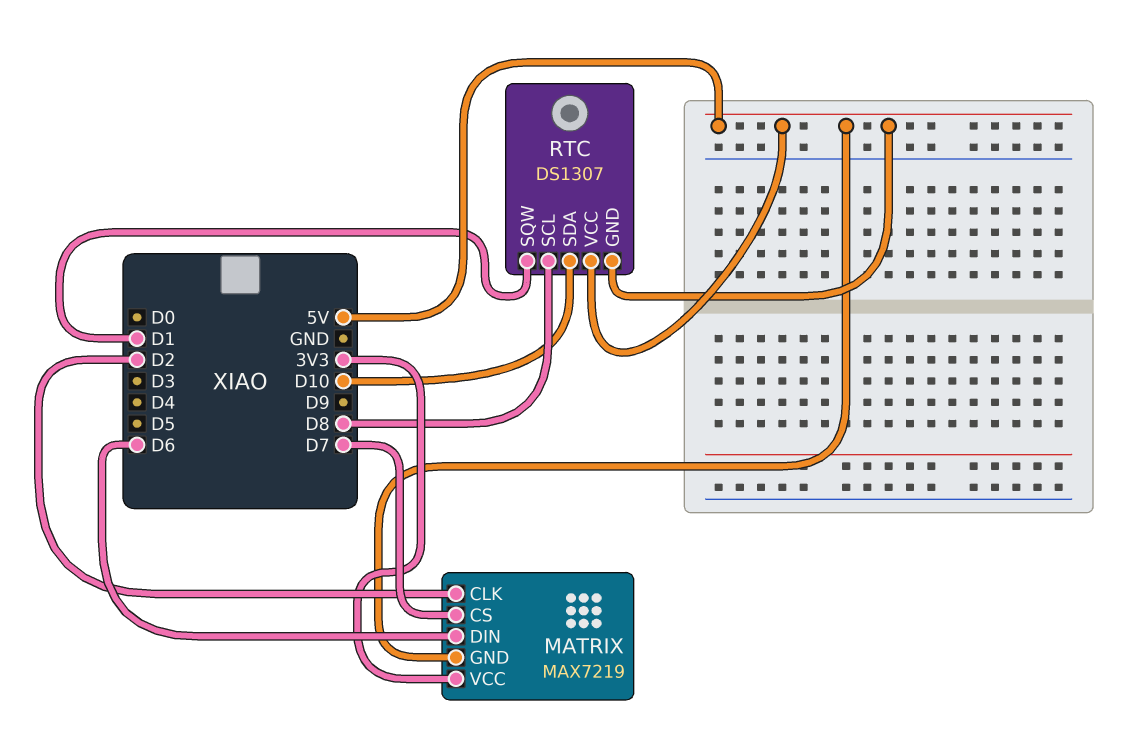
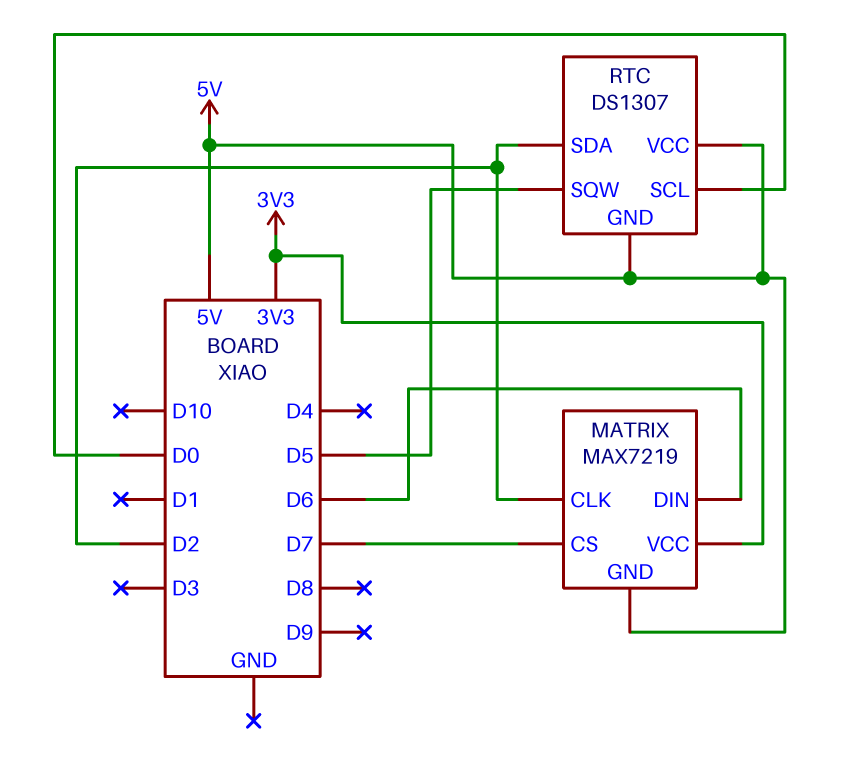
RTC pin SCL: D8 -> D0
RTC pin SDA: D10 -> D2
RTC pin SQW: D1 -> D5

